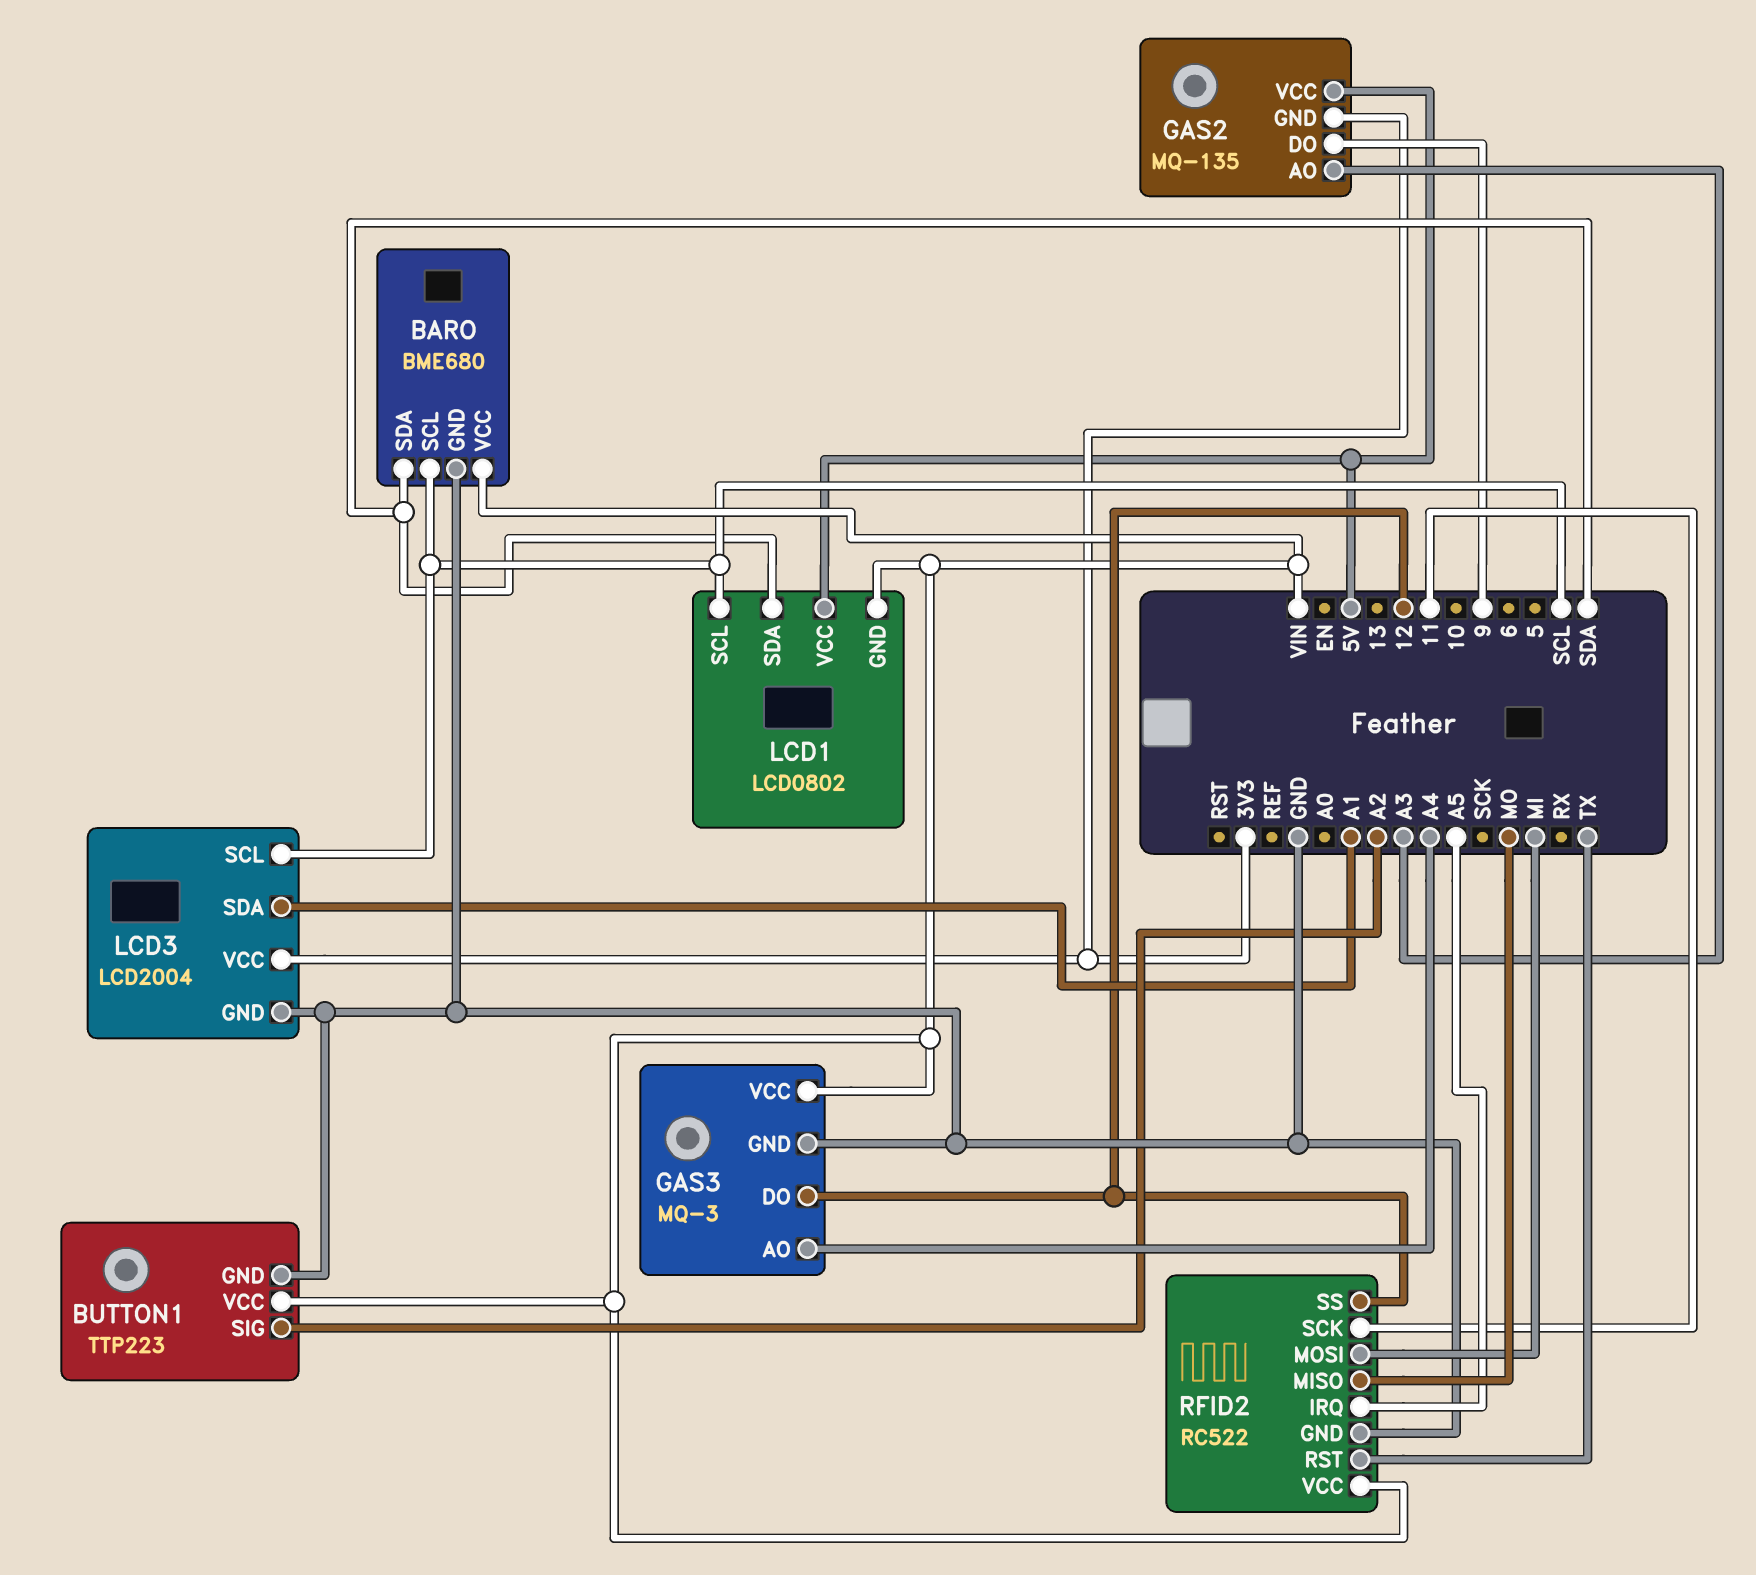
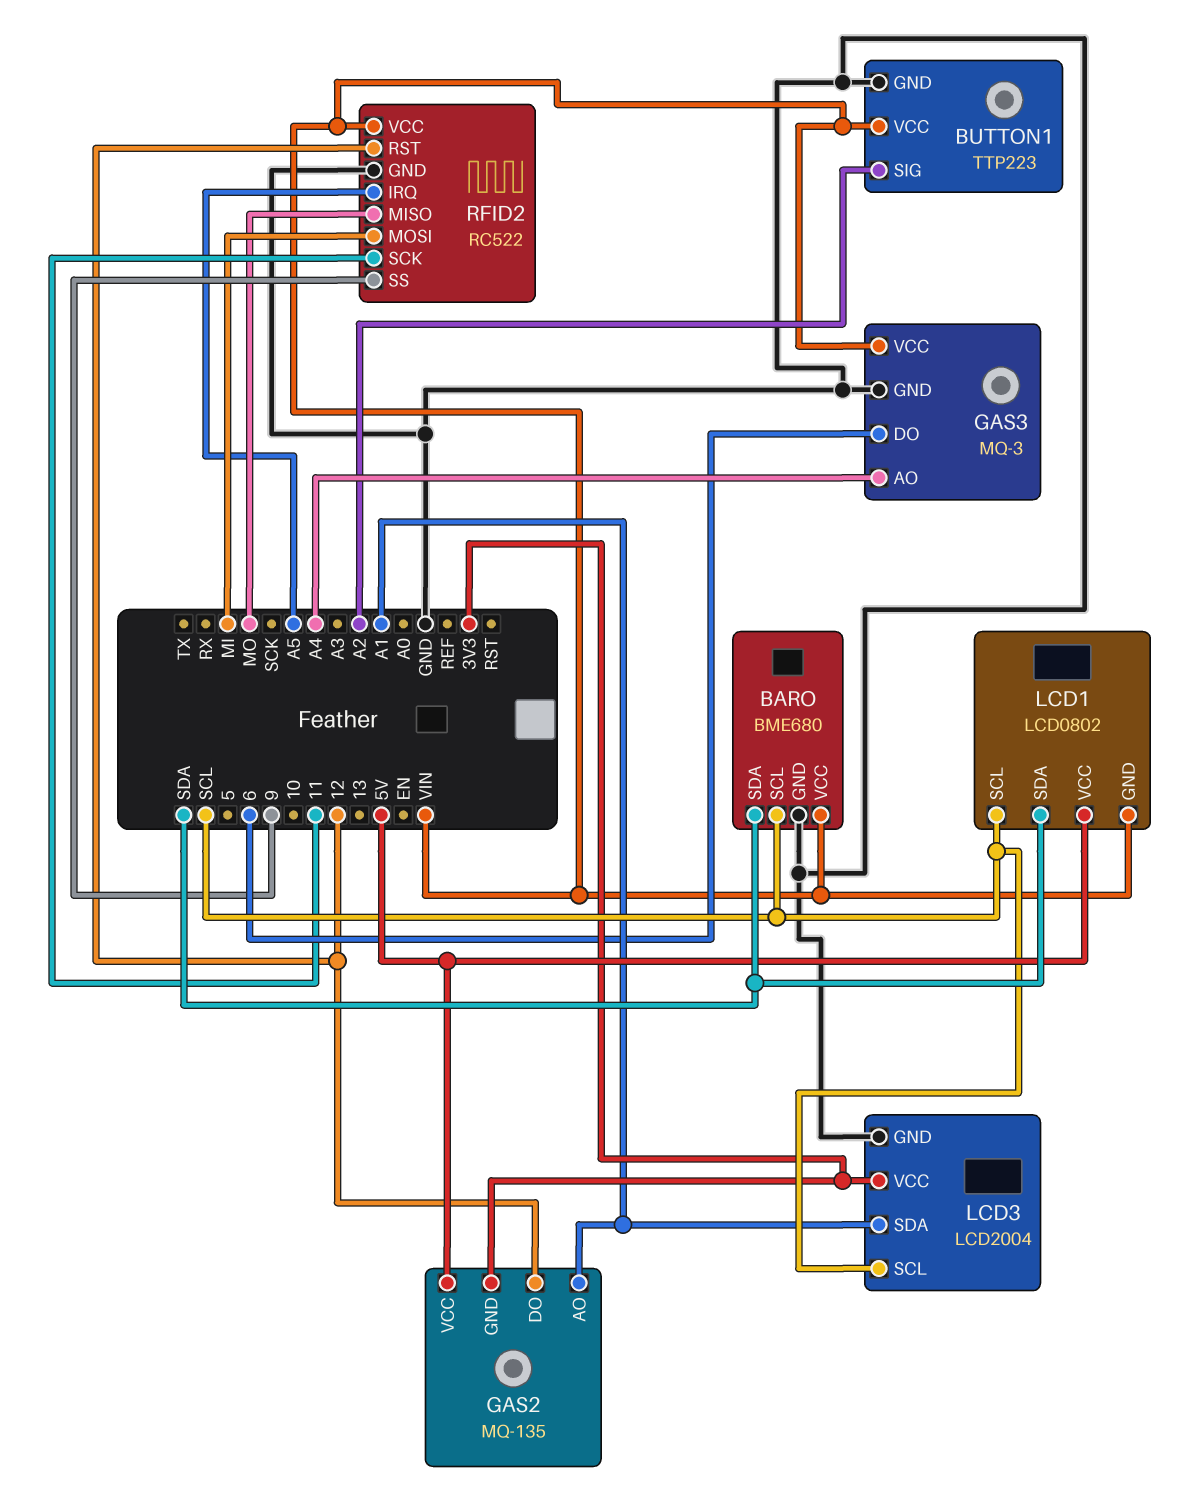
GAS2 pin AO: A3 -> A1
GAS2 pin DO: 9 -> 12
GAS3 pin DO: 12 -> 6
RFID2 pin RST: TX -> 12
RFID2 pin SS: 12 -> 9

